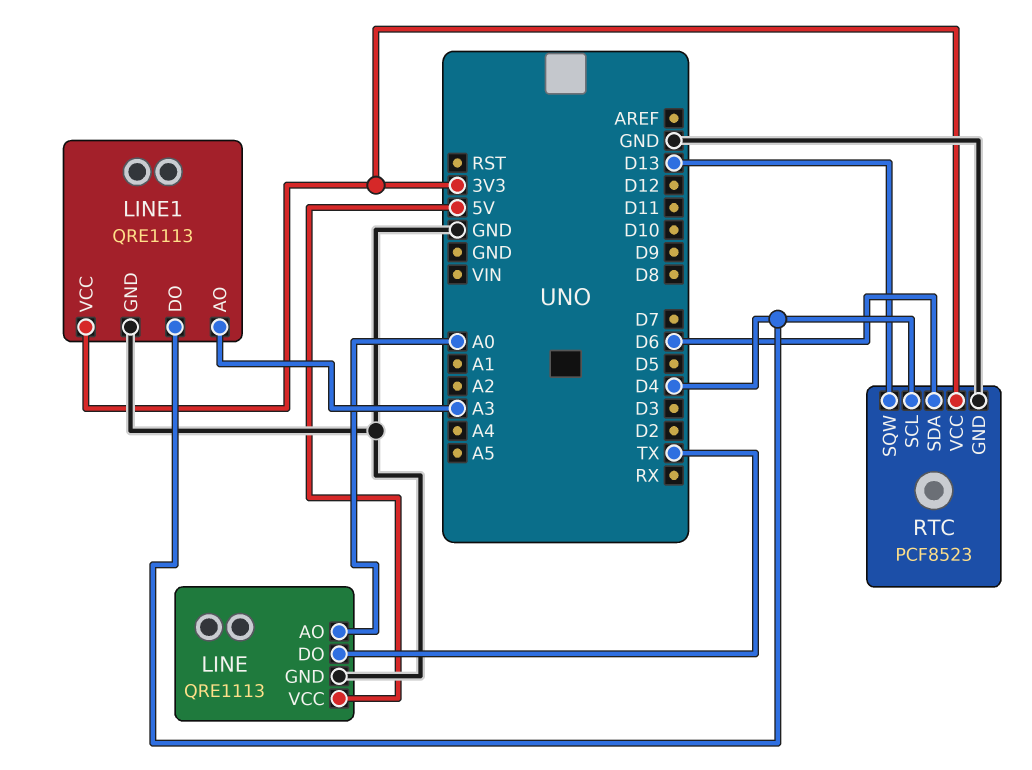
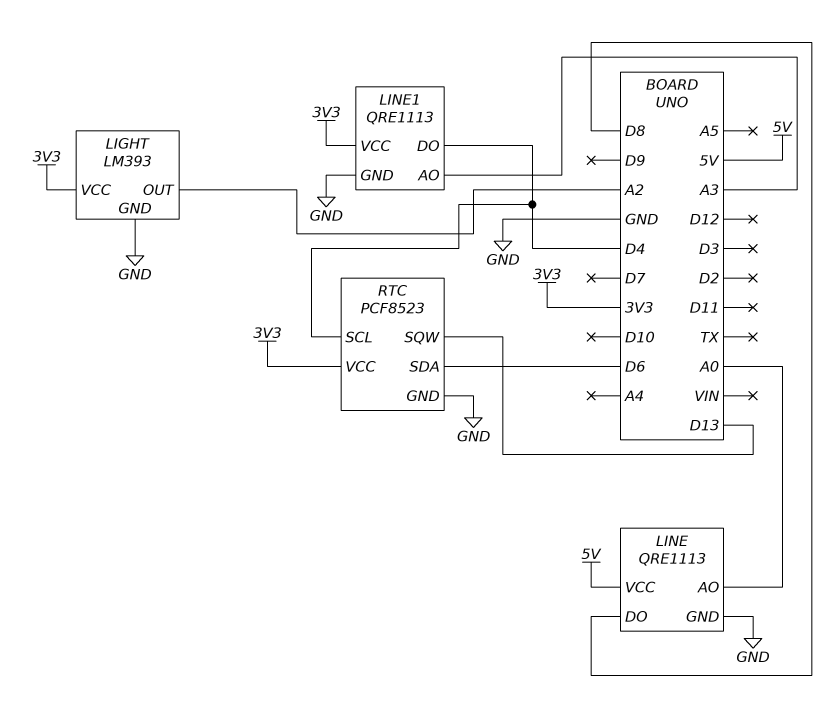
LIGHT: none -> LM393
LIGHT pin GND: none -> GND
LIGHT pin OUT: none -> A2
LIGHT pin VCC: none -> 3V3
LINE pin DO: TX -> D8

